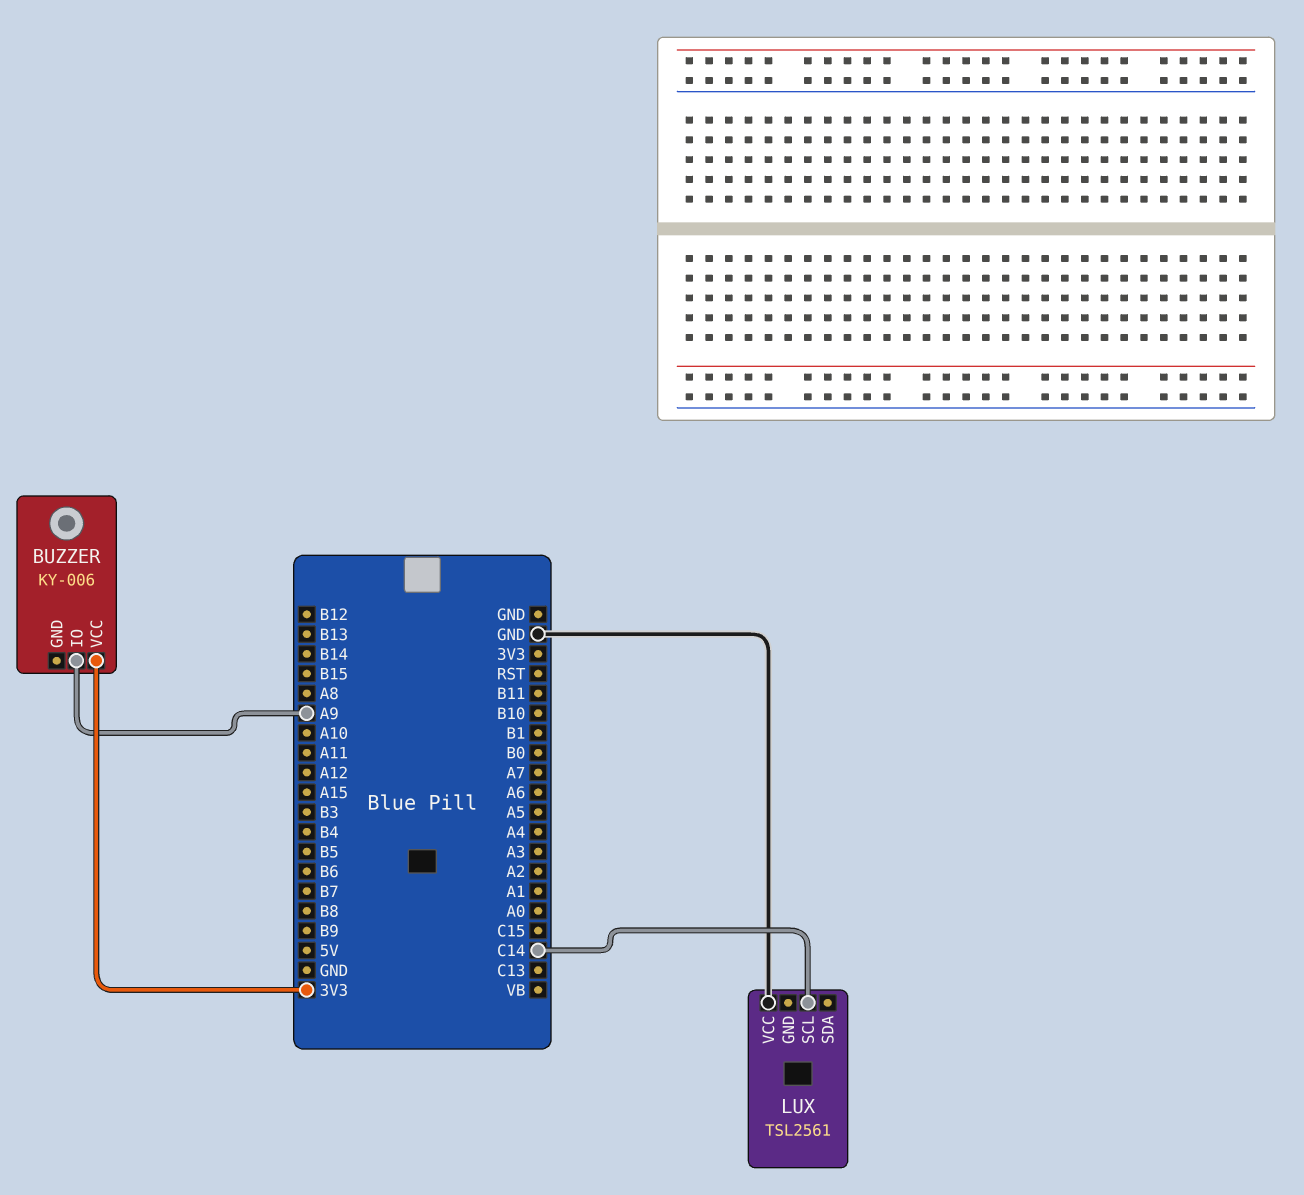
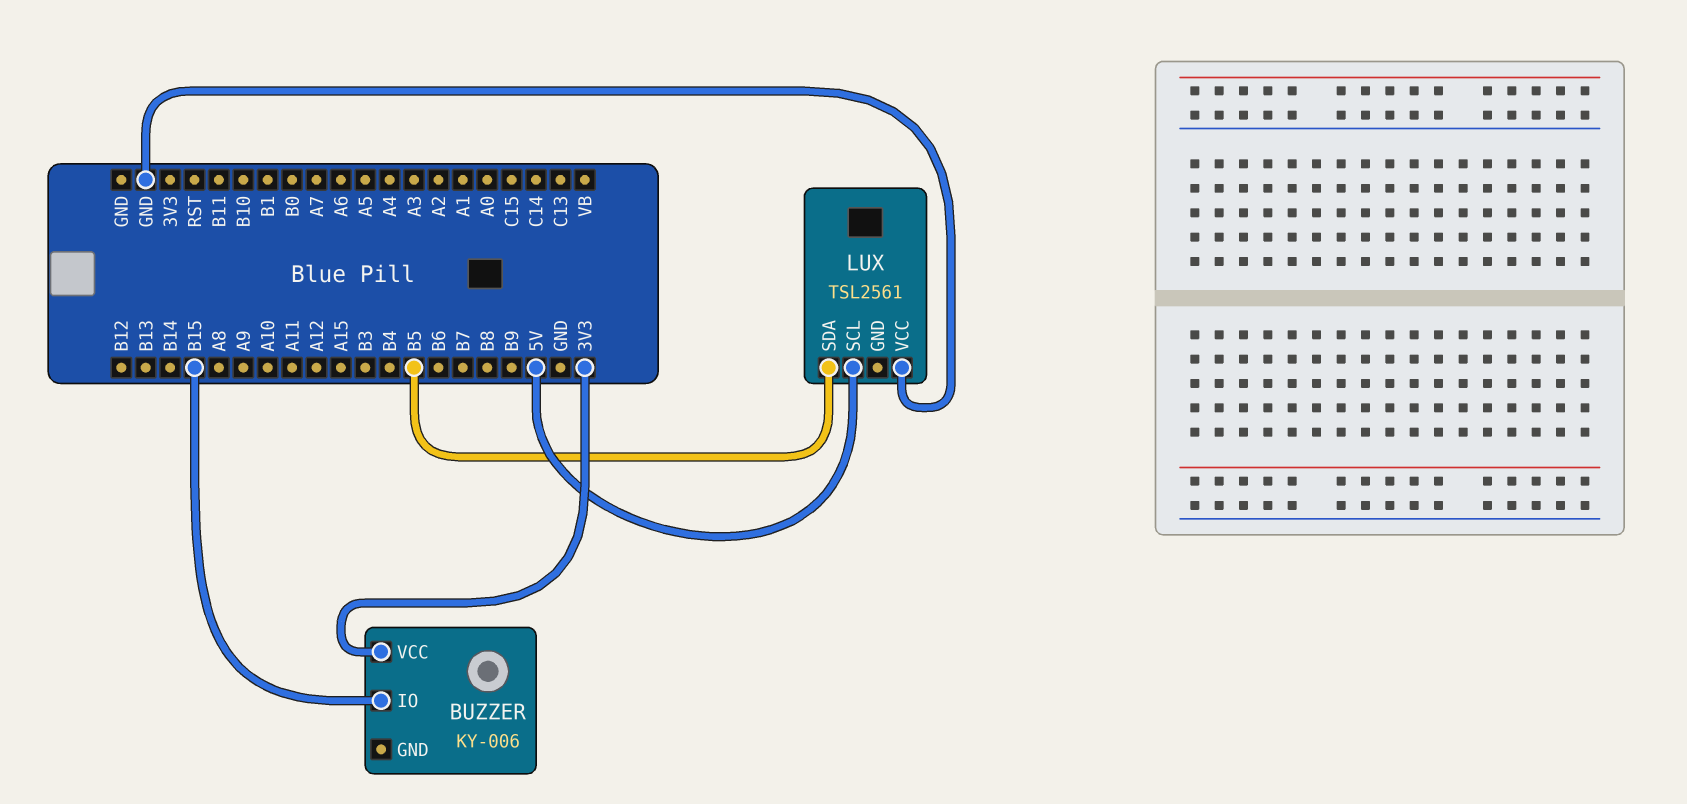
BUZZER pin IO: A9 -> B15
LUX pin SCL: C14 -> 5V
LUX pin SDA: none -> B5

